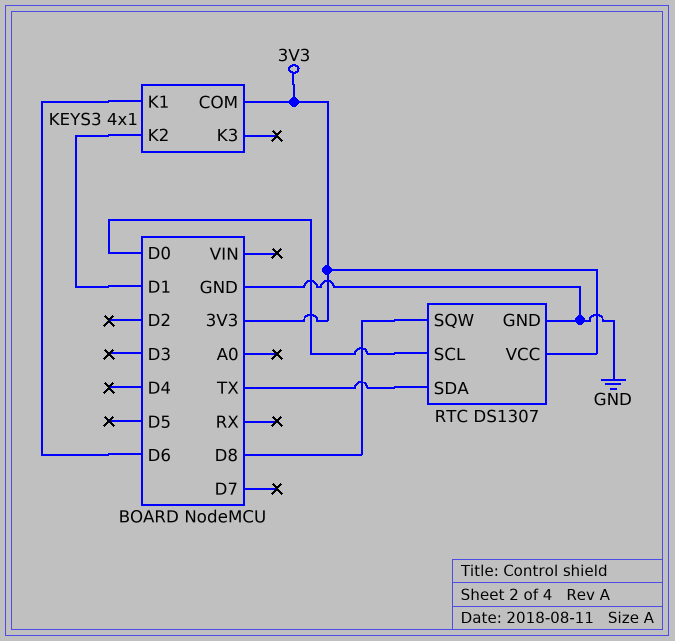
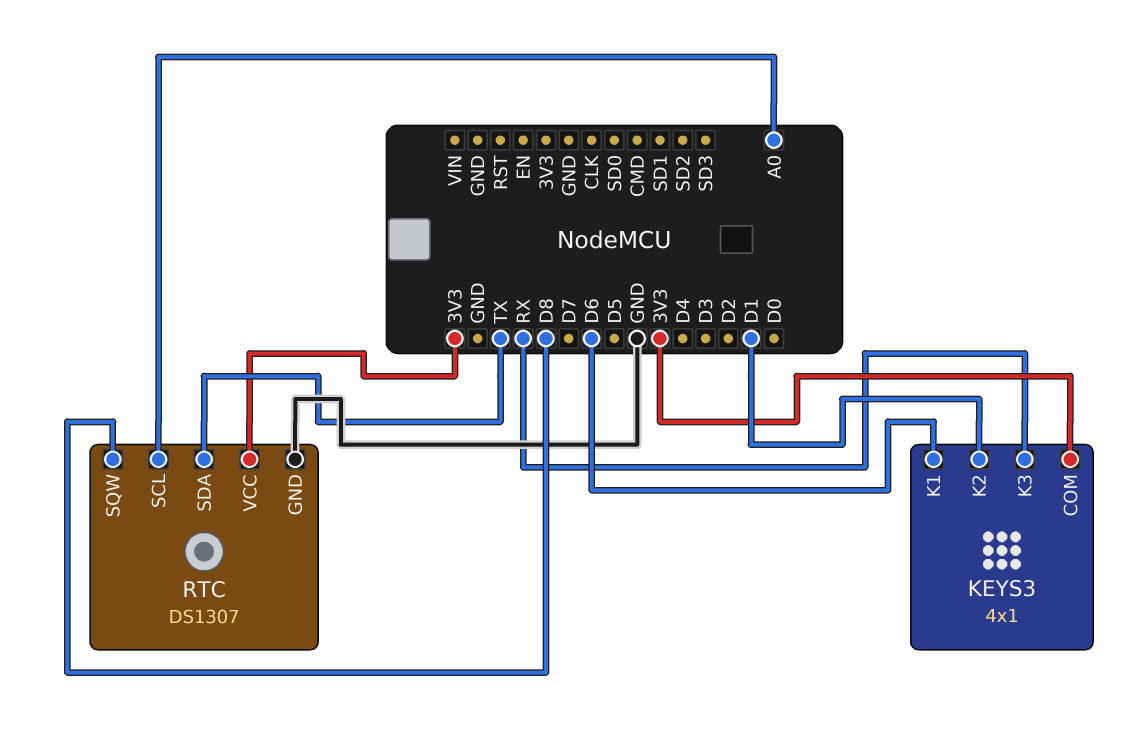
KEYS3 pin K3: none -> RX
RTC pin SCL: D0 -> A0

